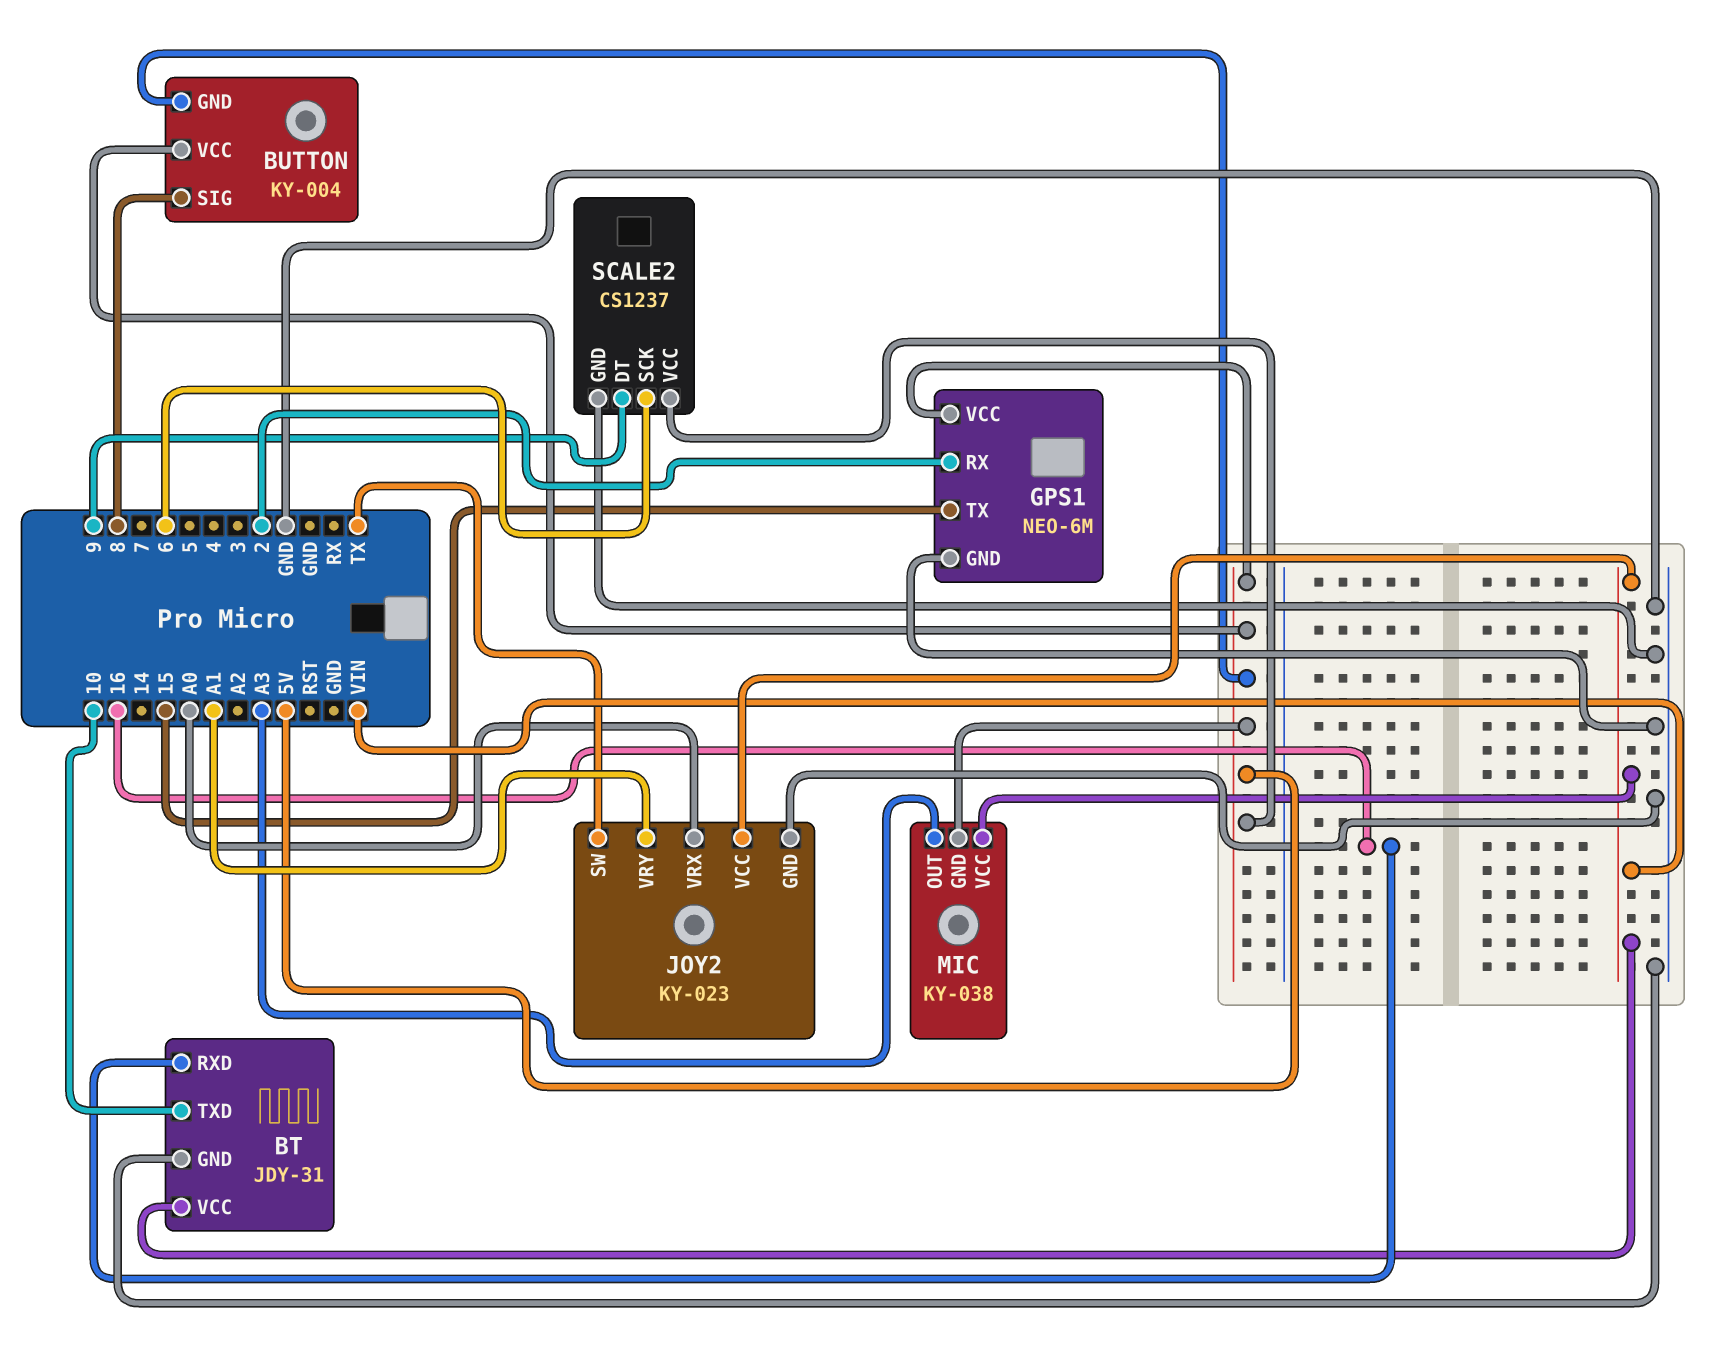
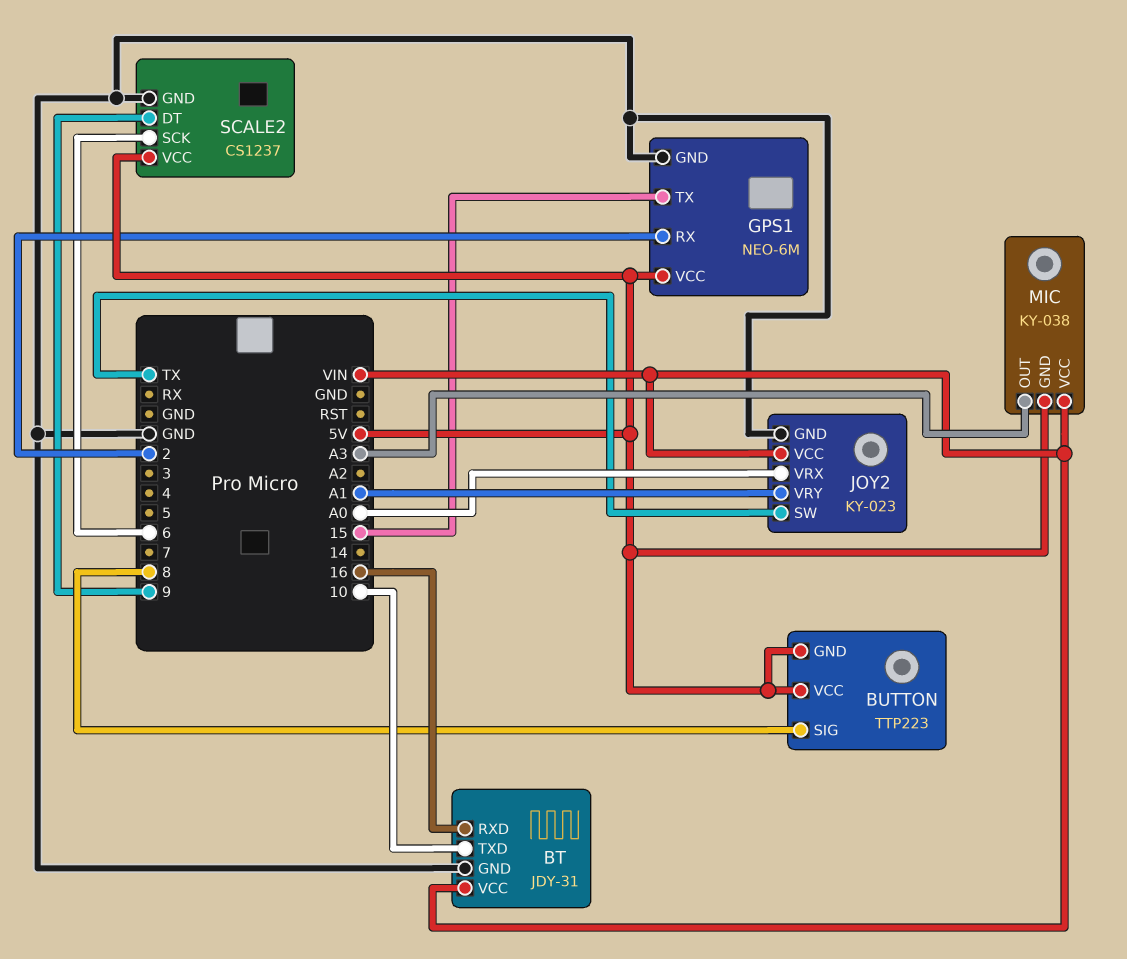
BUTTON: KY-004 -> TTP223

